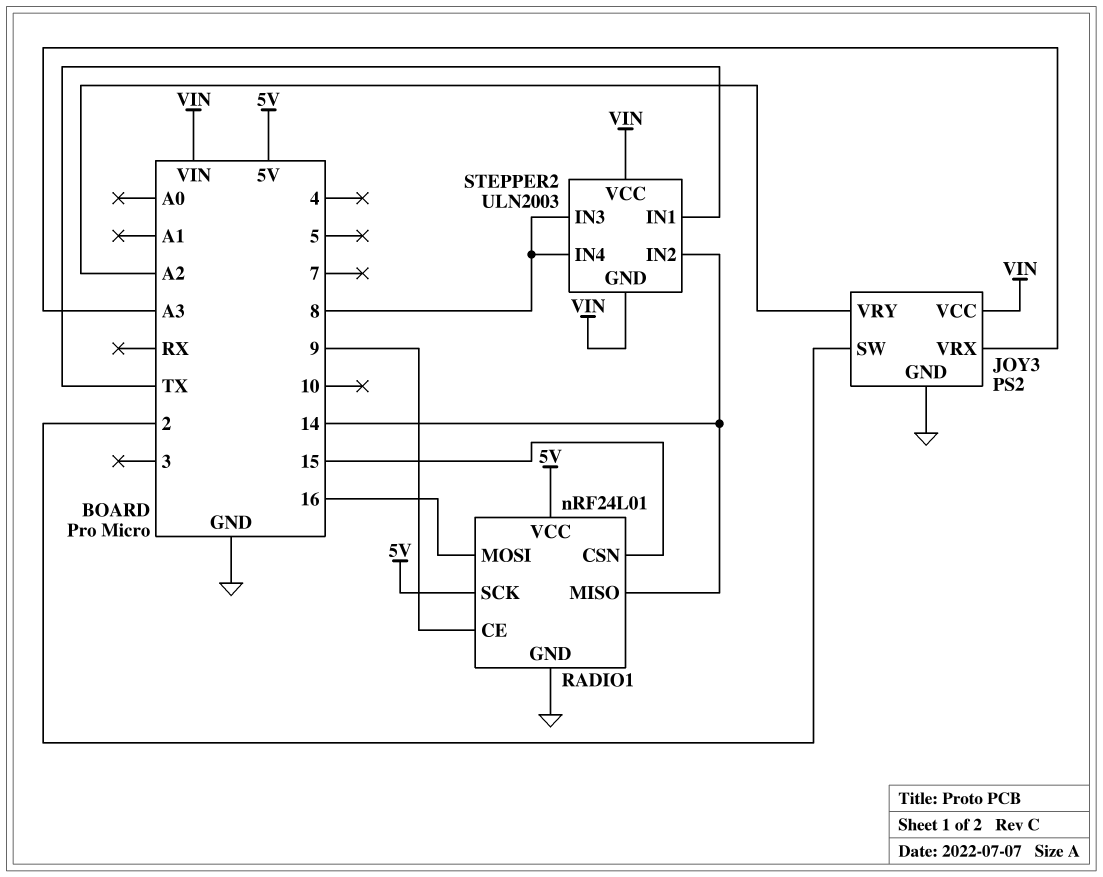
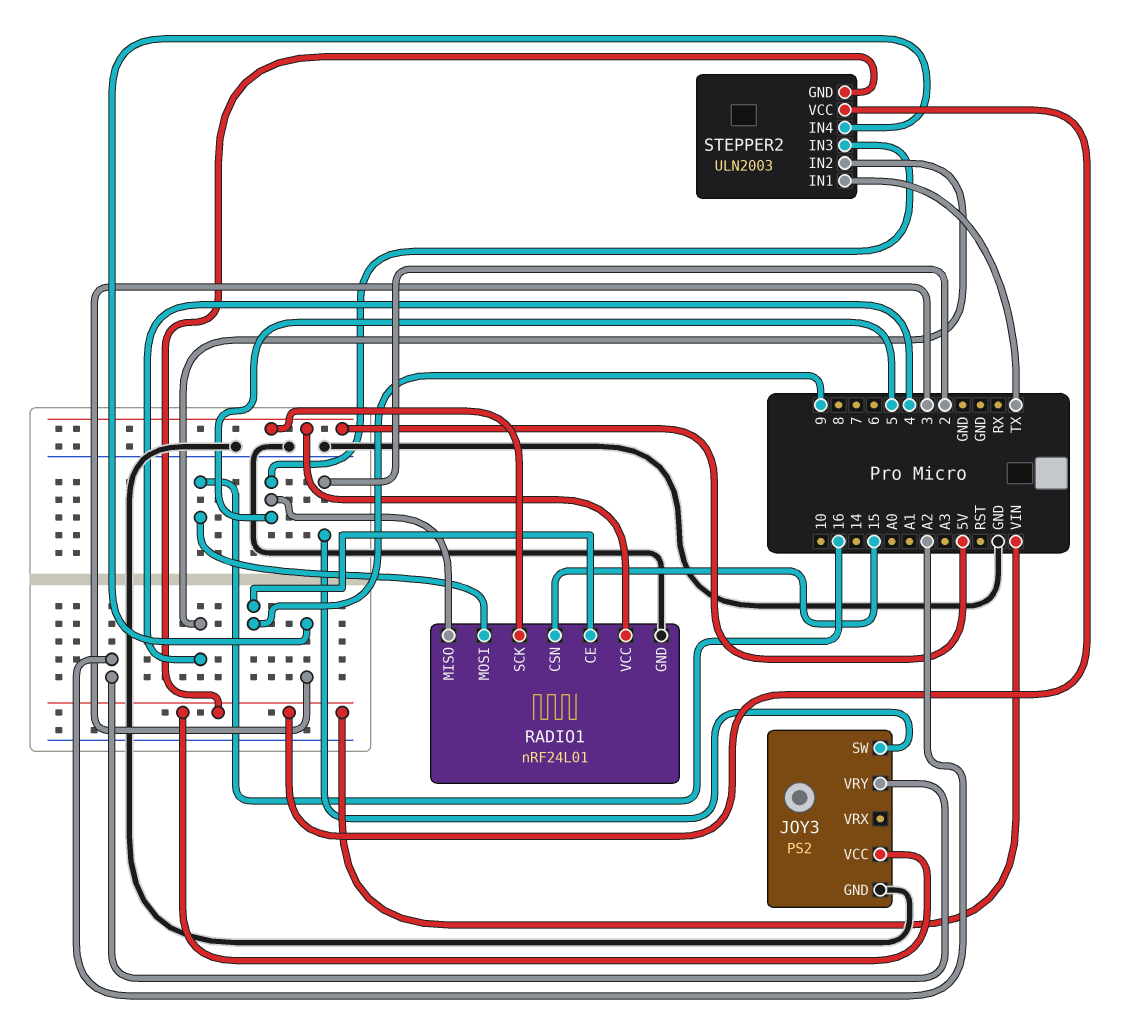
JOY3 pin VRX: A3 -> none
RADIO1 pin MISO: 14 -> 5
STEPPER2 pin IN2: 14 -> 4
STEPPER2 pin IN3: 8 -> 5
STEPPER2 pin IN4: 8 -> 3

